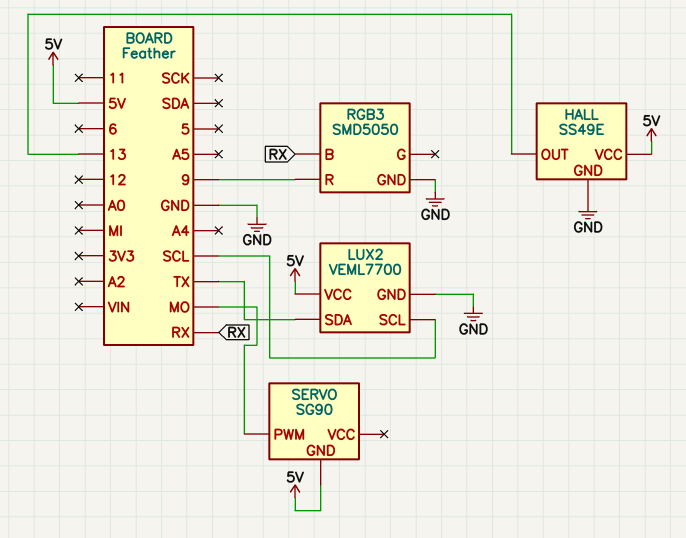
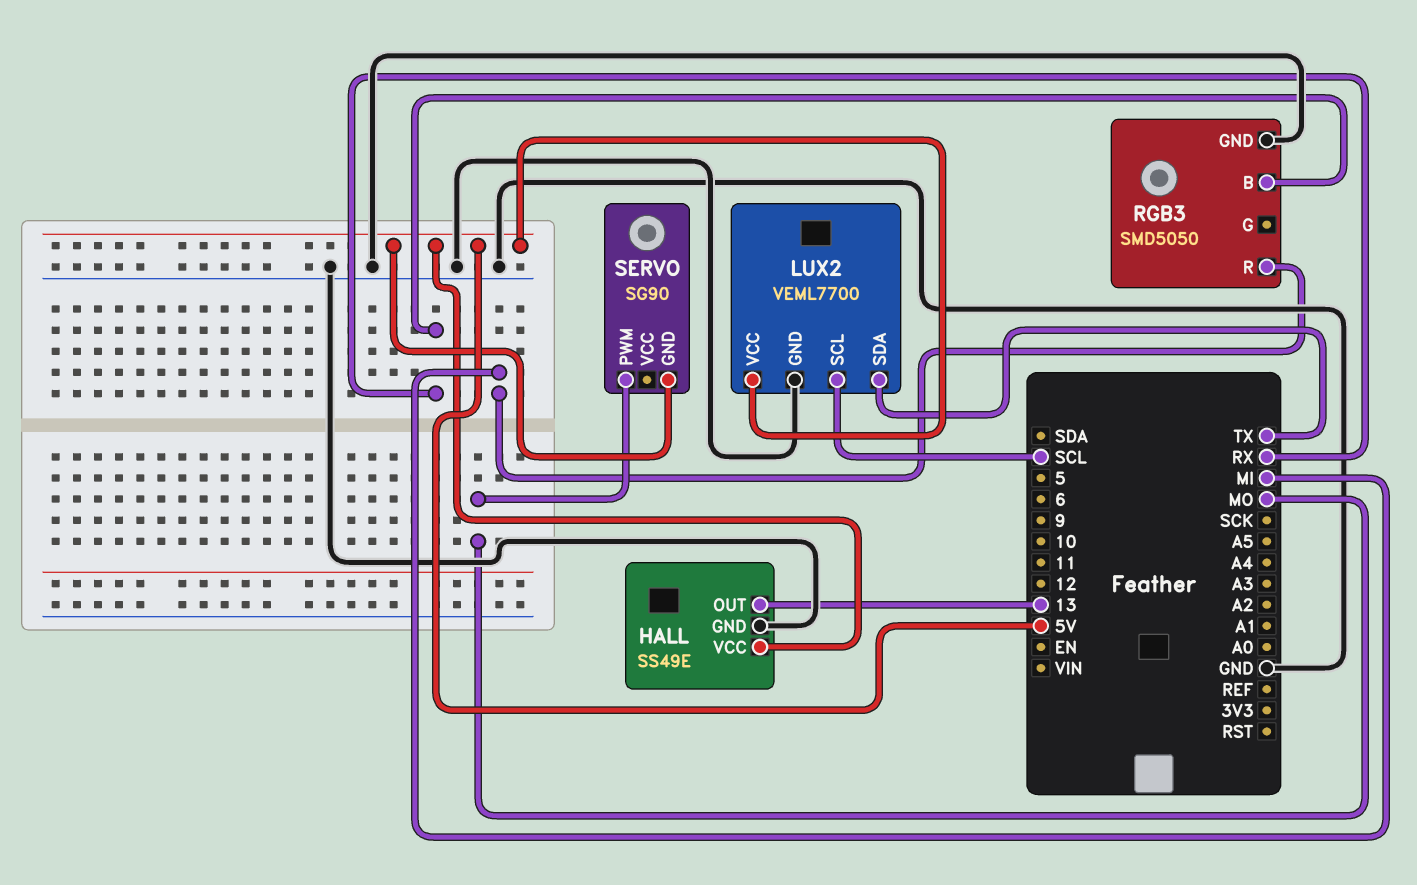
RGB3 pin R: 9 -> MI

